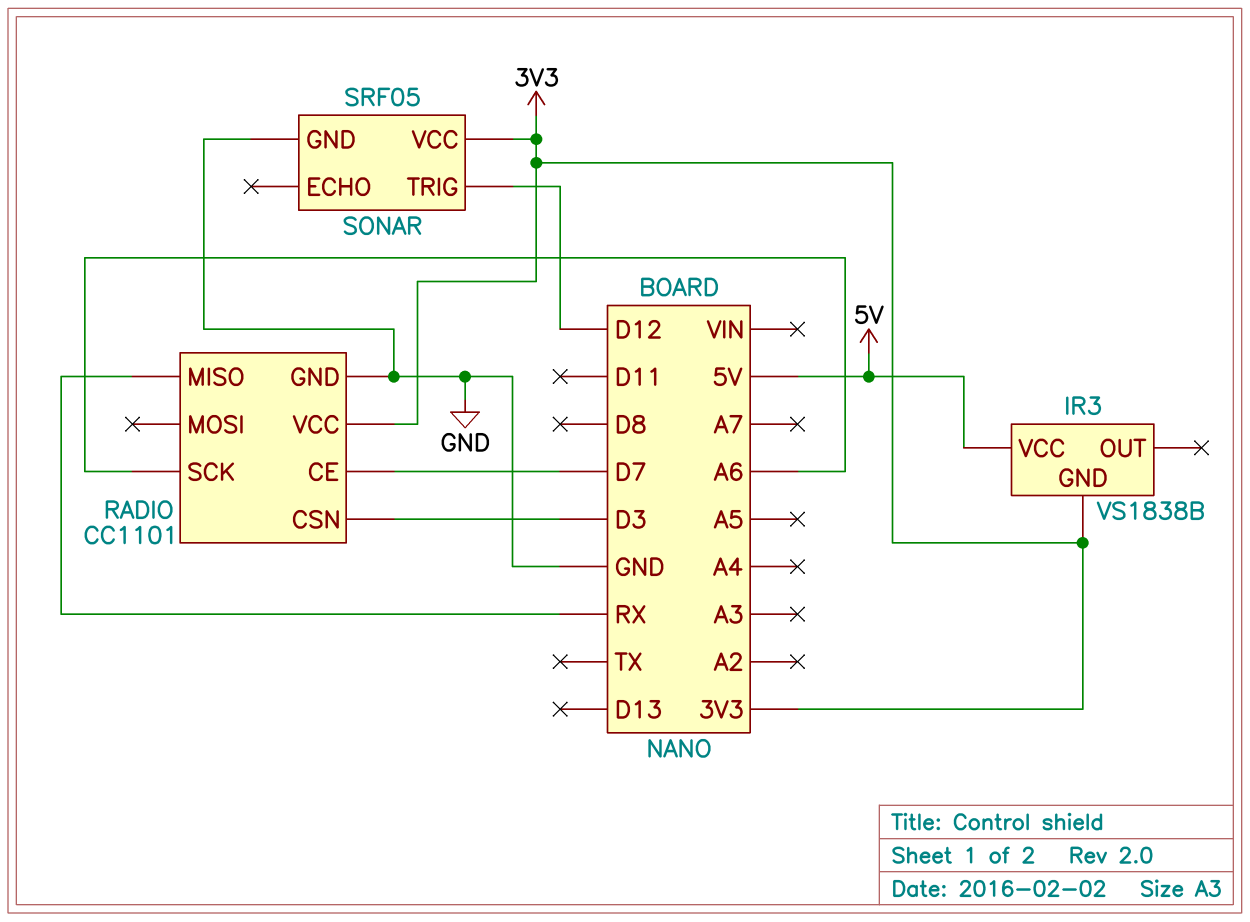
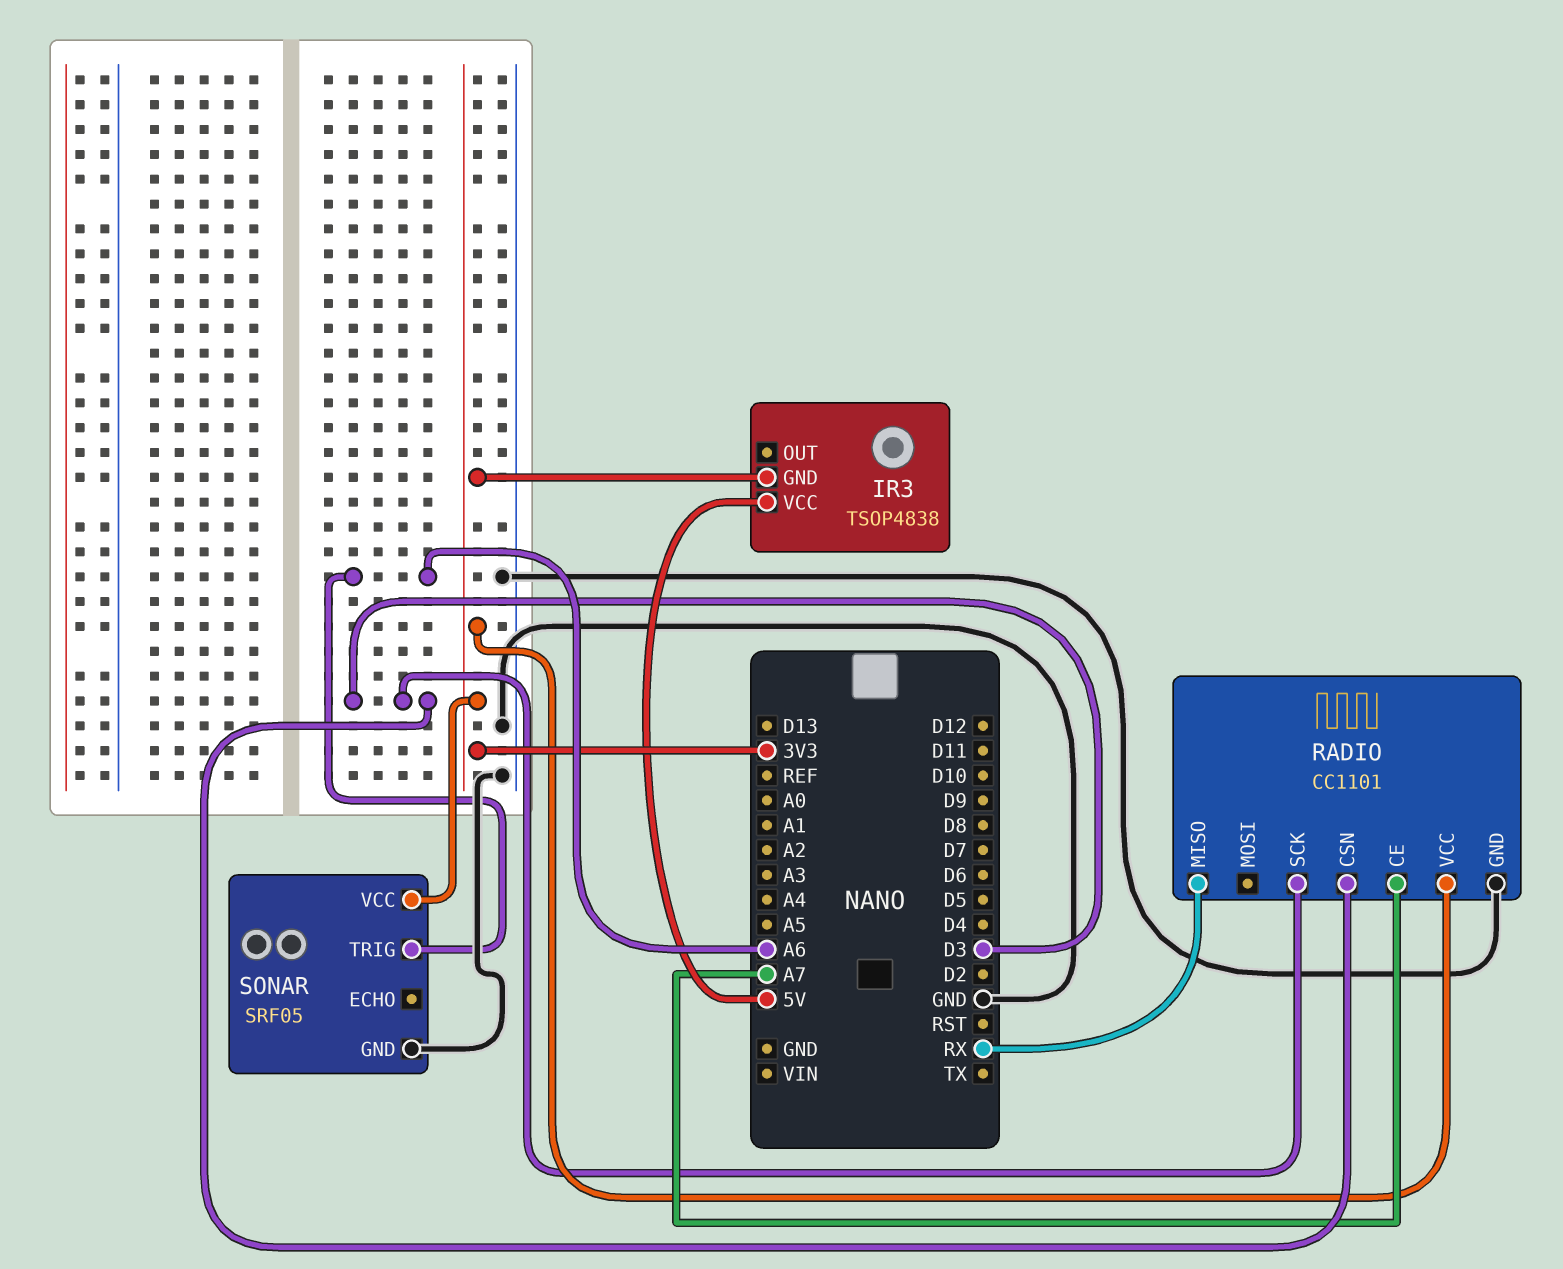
IR3: VS1838B -> TSOP4838
RADIO pin CE: D7 -> A7
RADIO pin SCK: A6 -> D3
SONAR pin TRIG: D12 -> A6

